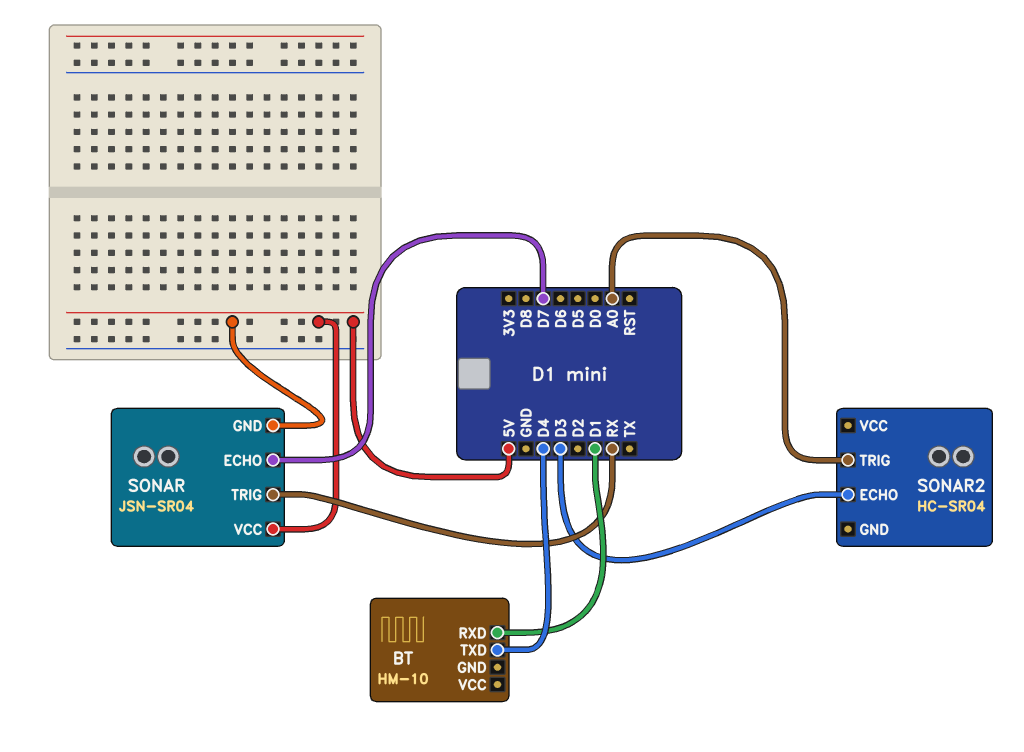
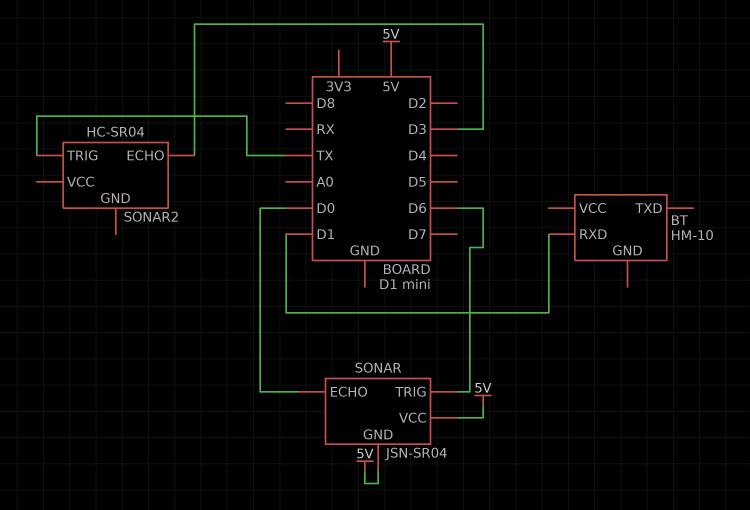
BT pin TXD: D4 -> none
SONAR pin ECHO: D7 -> D0
SONAR pin TRIG: RX -> D6
SONAR2 pin TRIG: A0 -> TX

